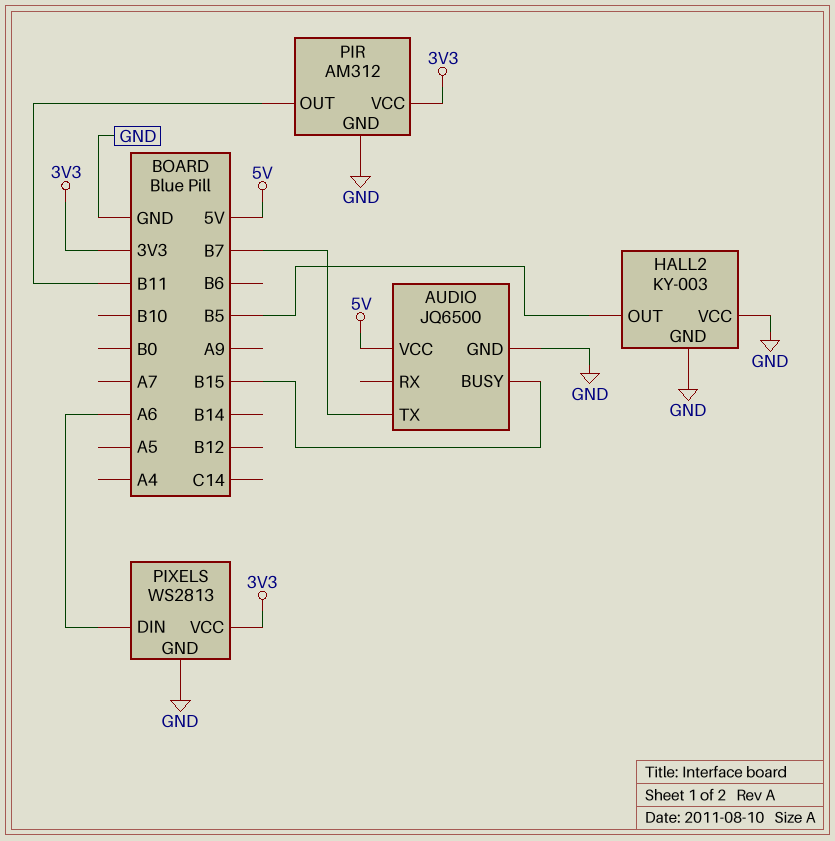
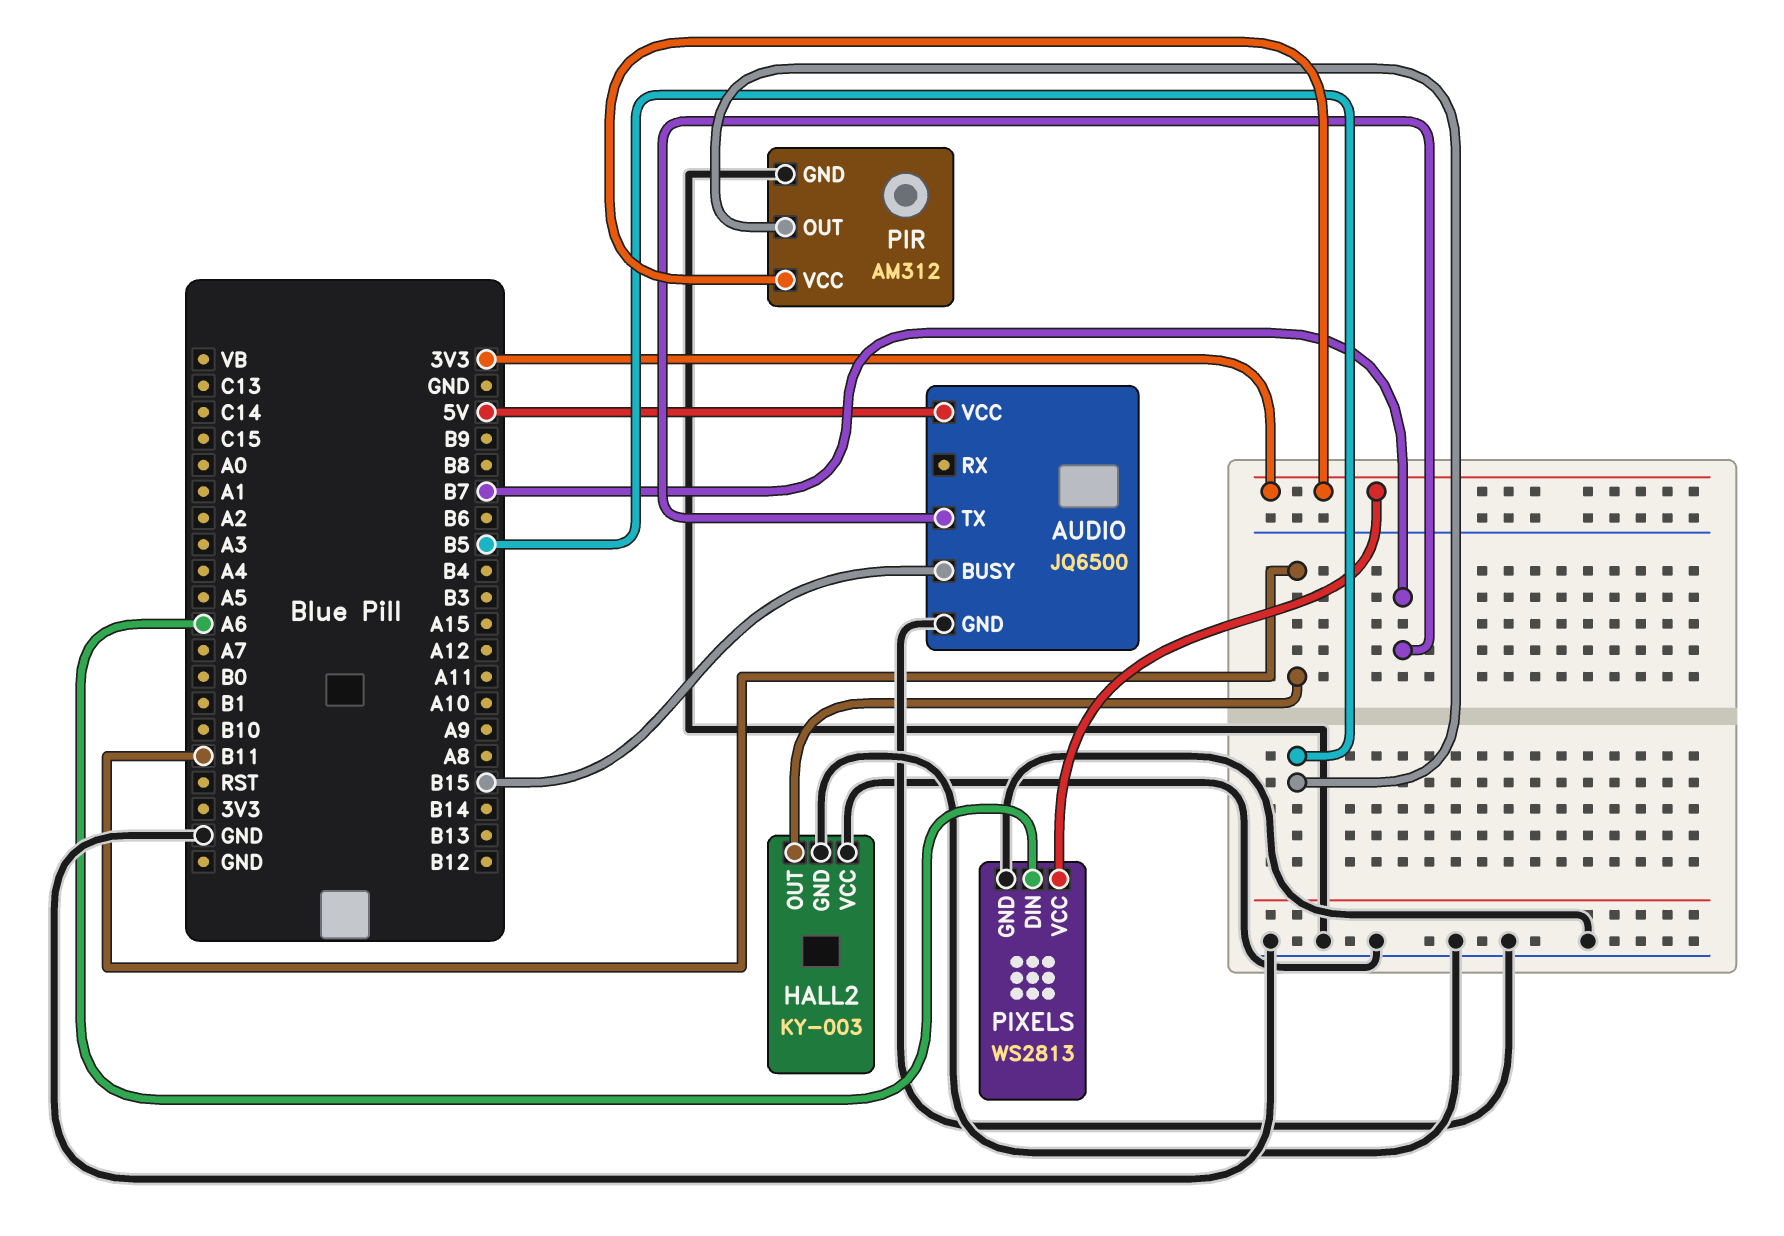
HALL2 pin OUT: B5 -> B11
PIR pin OUT: B11 -> B5

